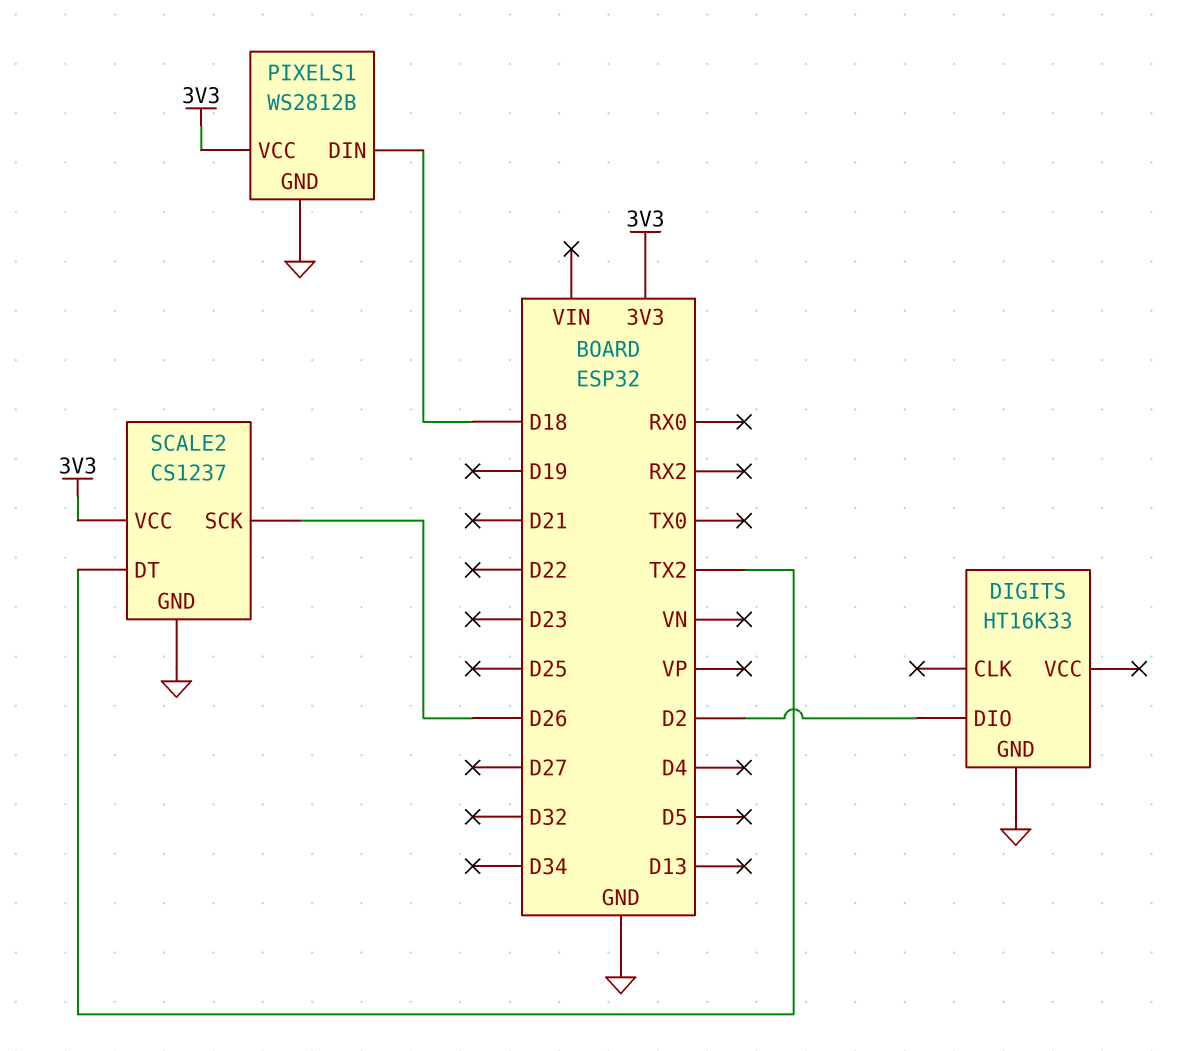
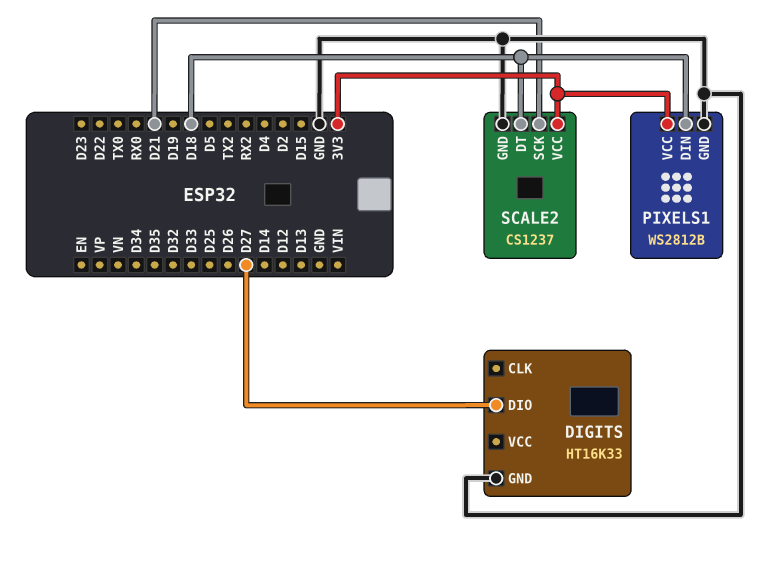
DIGITS pin DIO: D2 -> D27
SCALE2 pin DT: TX2 -> D18
SCALE2 pin SCK: D26 -> D21

